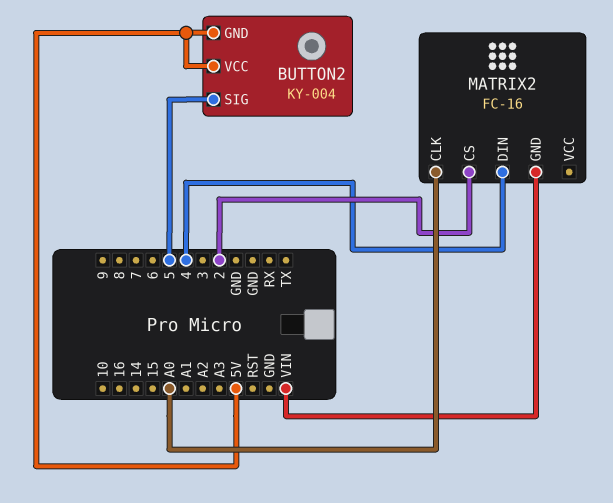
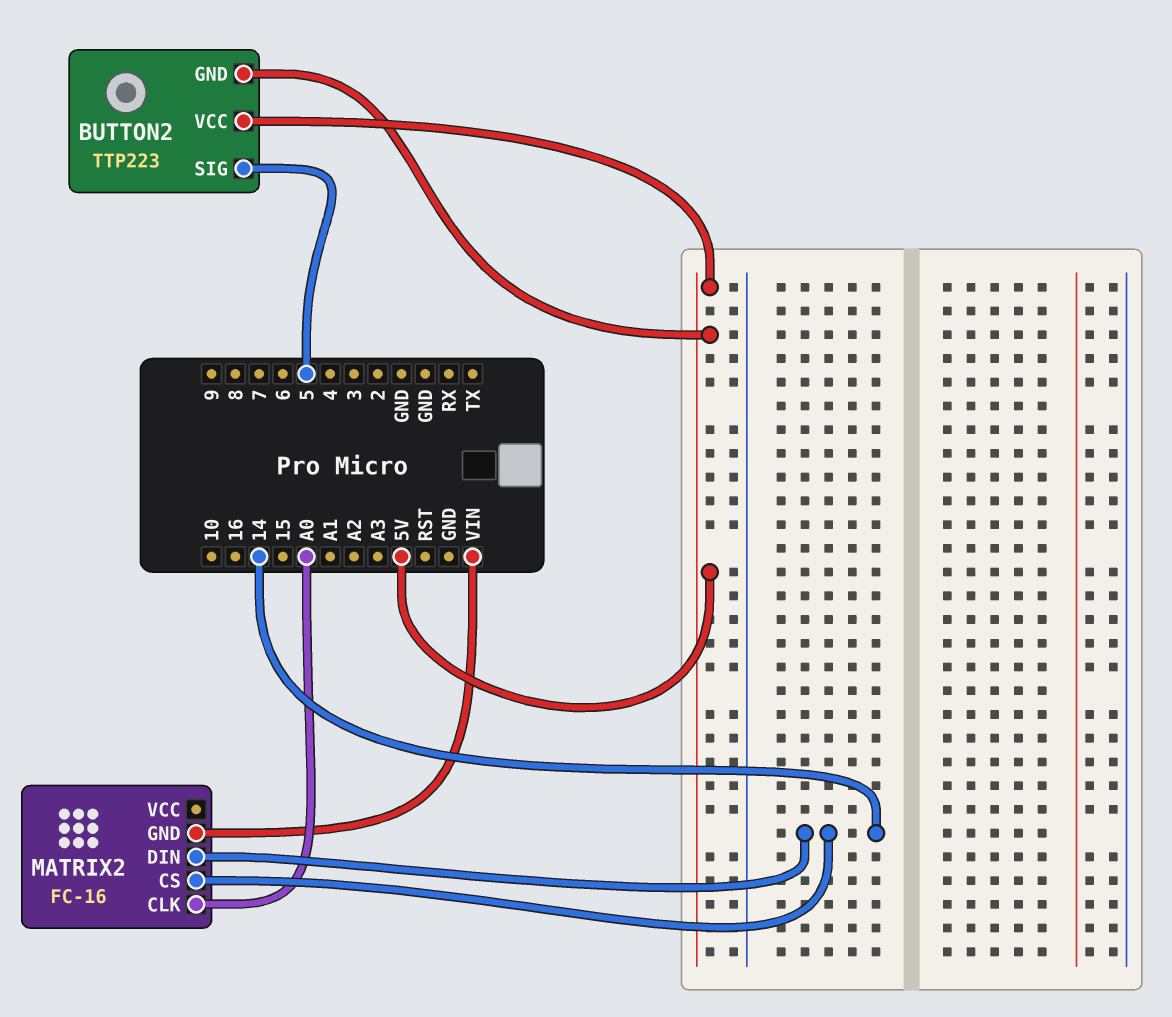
BUTTON2: KY-004 -> TTP223
MATRIX2 pin CS: 2 -> 14
MATRIX2 pin DIN: 4 -> 14

